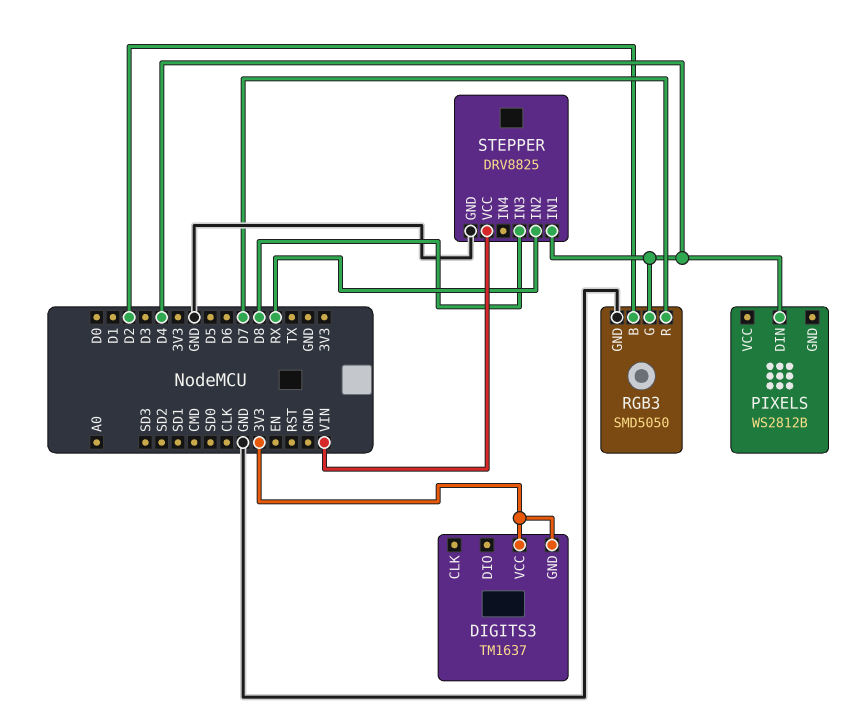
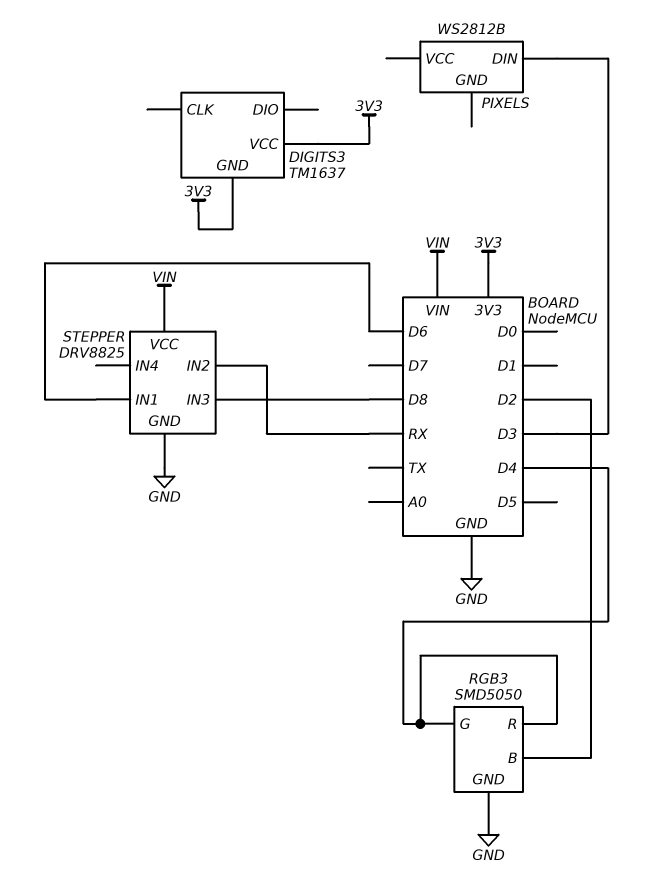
PIXELS pin DIN: D4 -> D3
RGB3 pin R: D7 -> D4
STEPPER pin IN1: D4 -> D6

